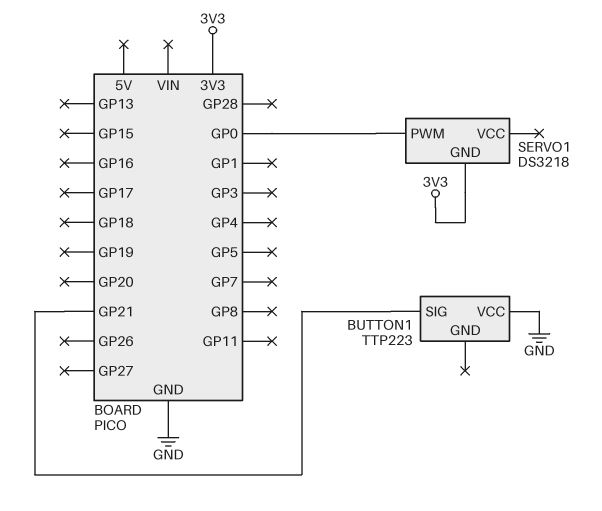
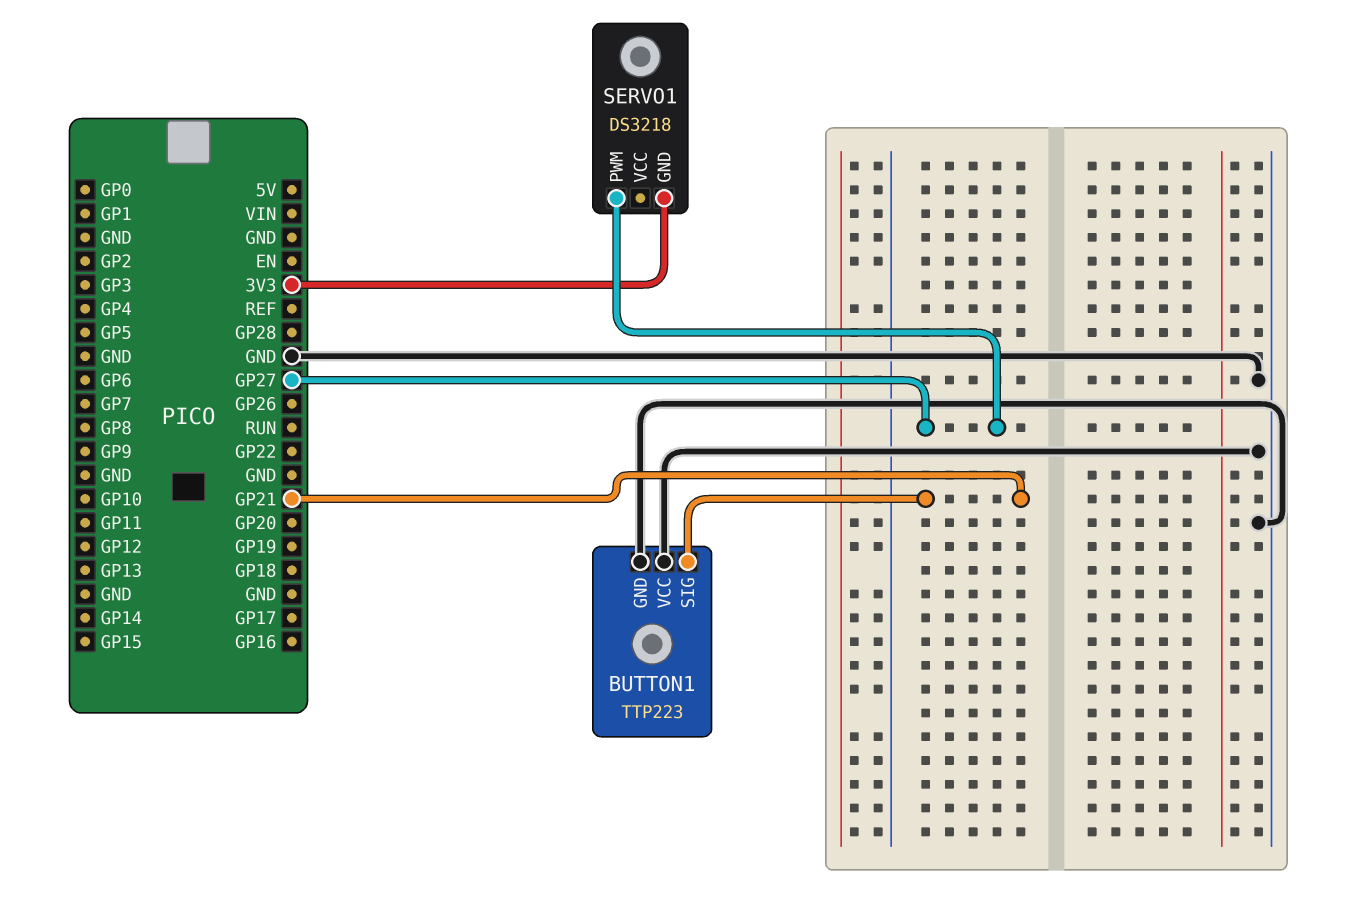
BUTTON1 pin GND: none -> GND
SERVO1 pin PWM: GP0 -> GP27

